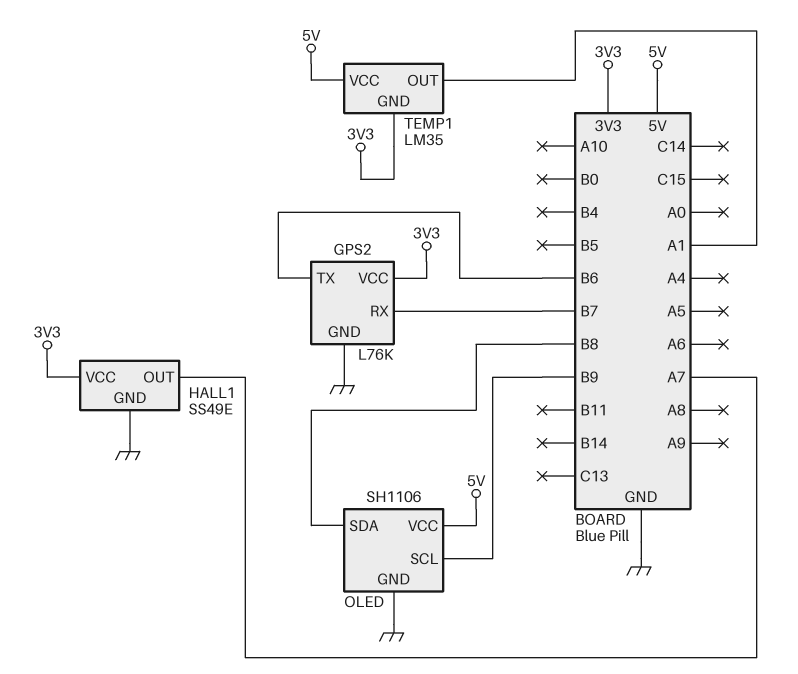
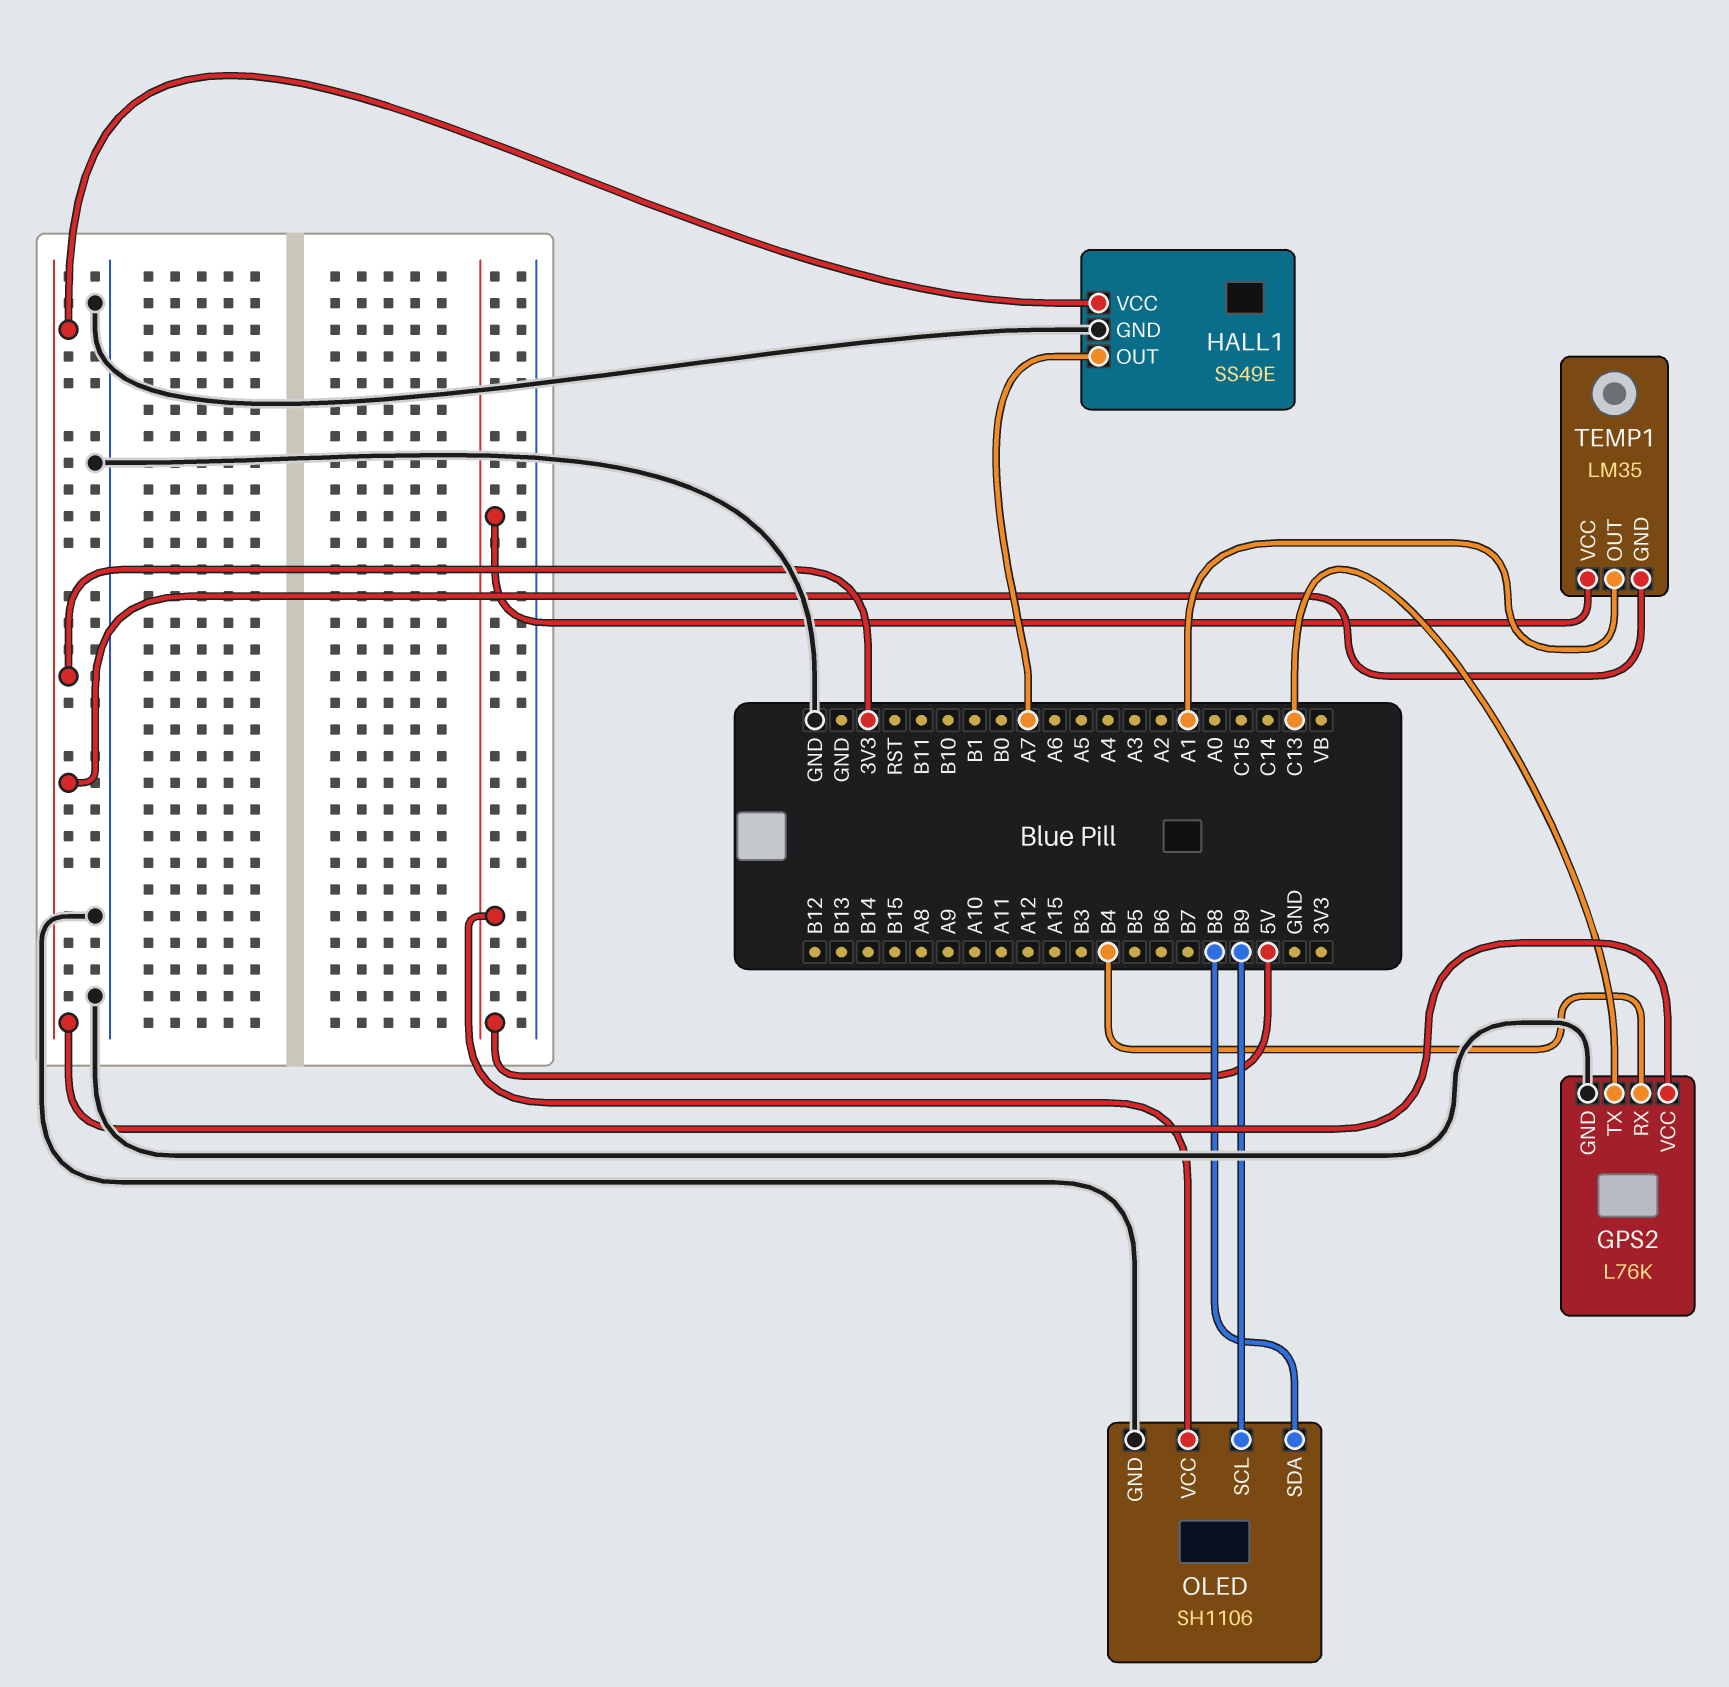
GPS2 pin RX: B7 -> B4
GPS2 pin TX: B6 -> C13

